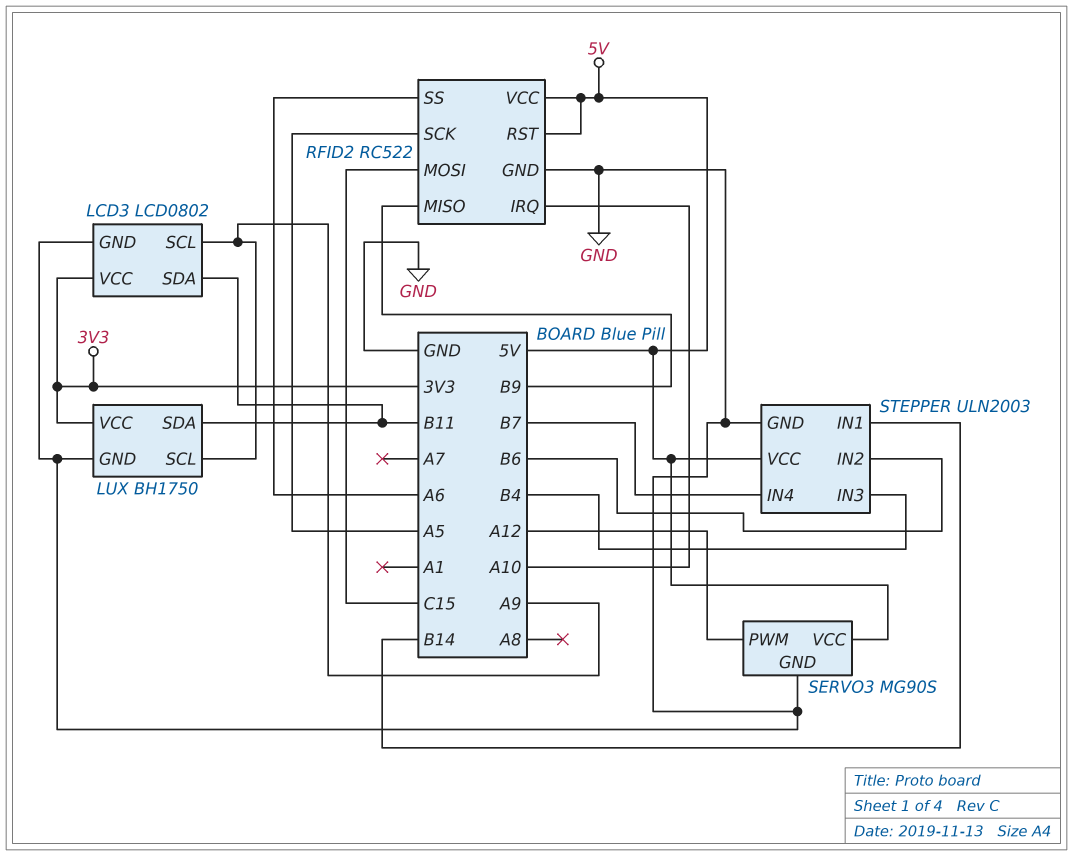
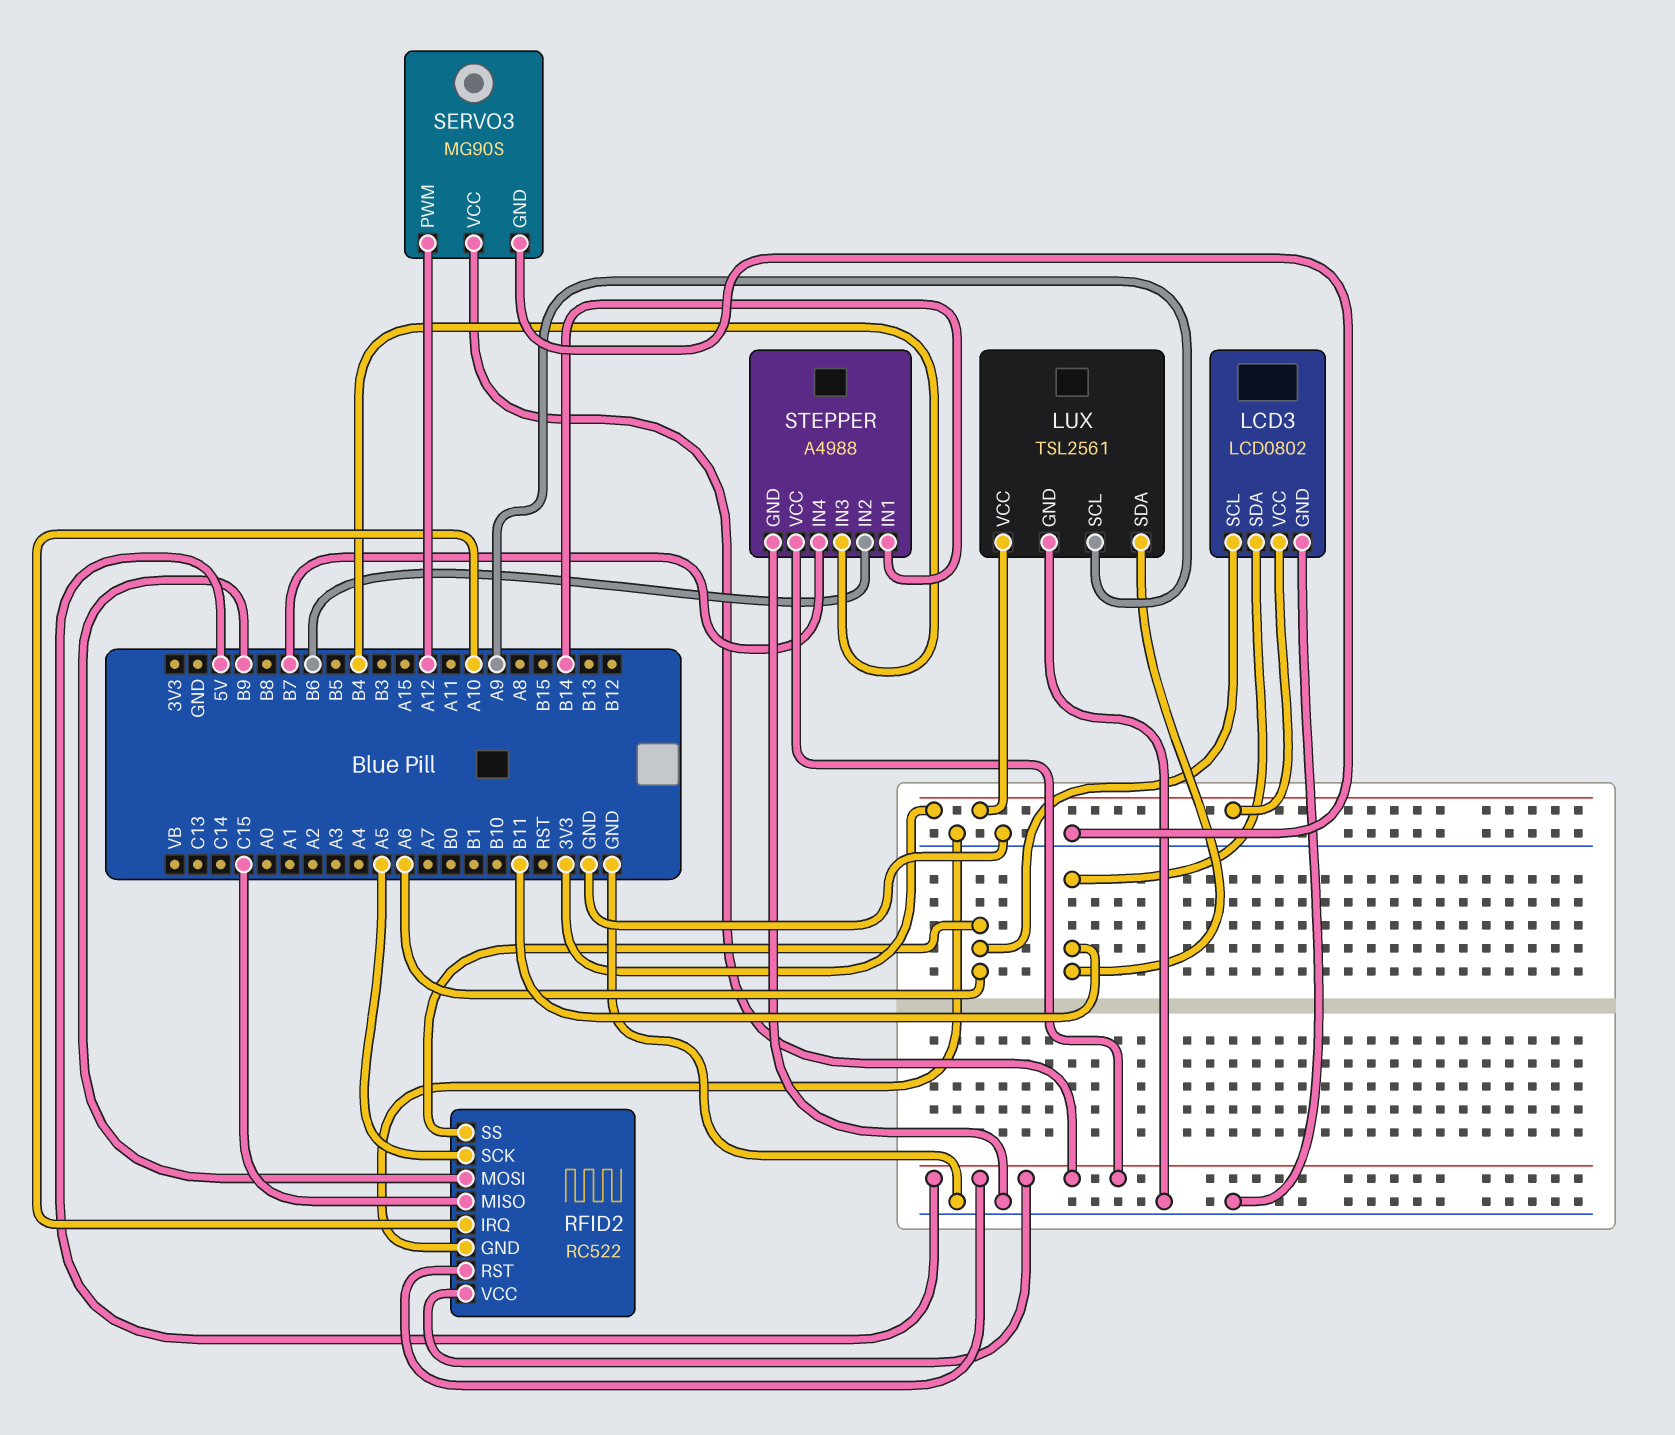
LCD3 pin SCL: A9 -> A6
LUX: BH1750 -> TSL2561
RFID2 pin MISO: B9 -> C15
RFID2 pin MOSI: C15 -> B9
STEPPER: ULN2003 -> A4988

